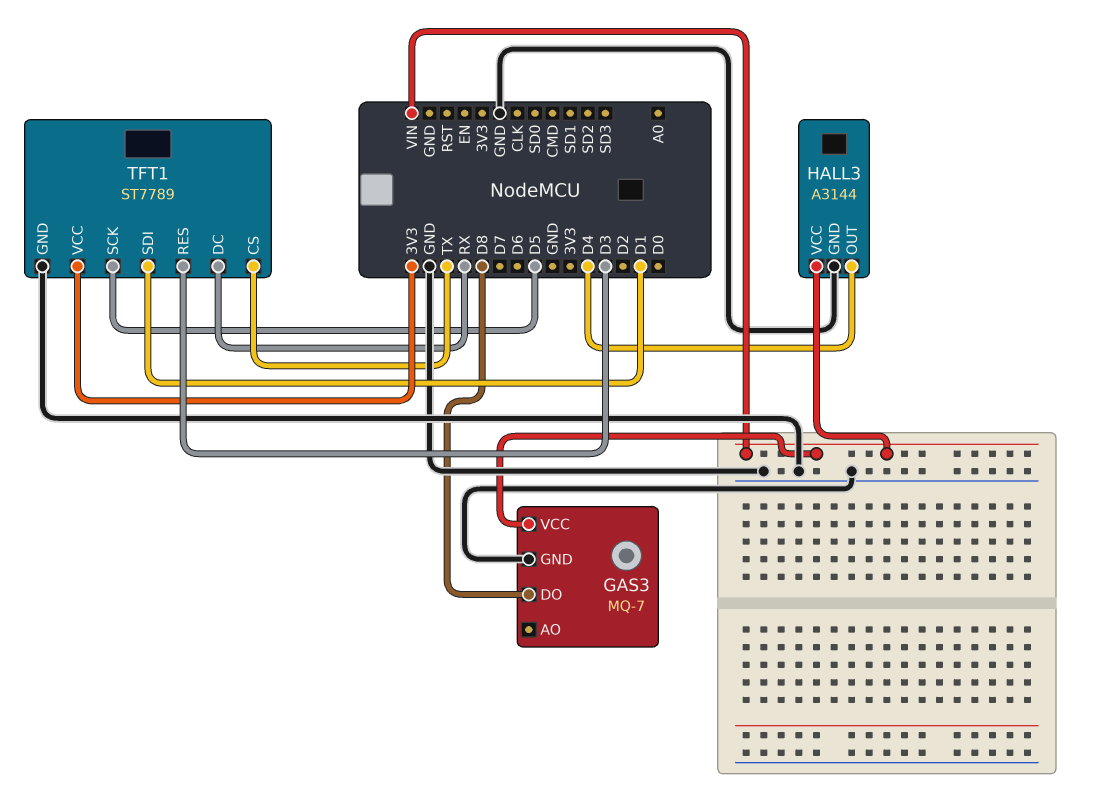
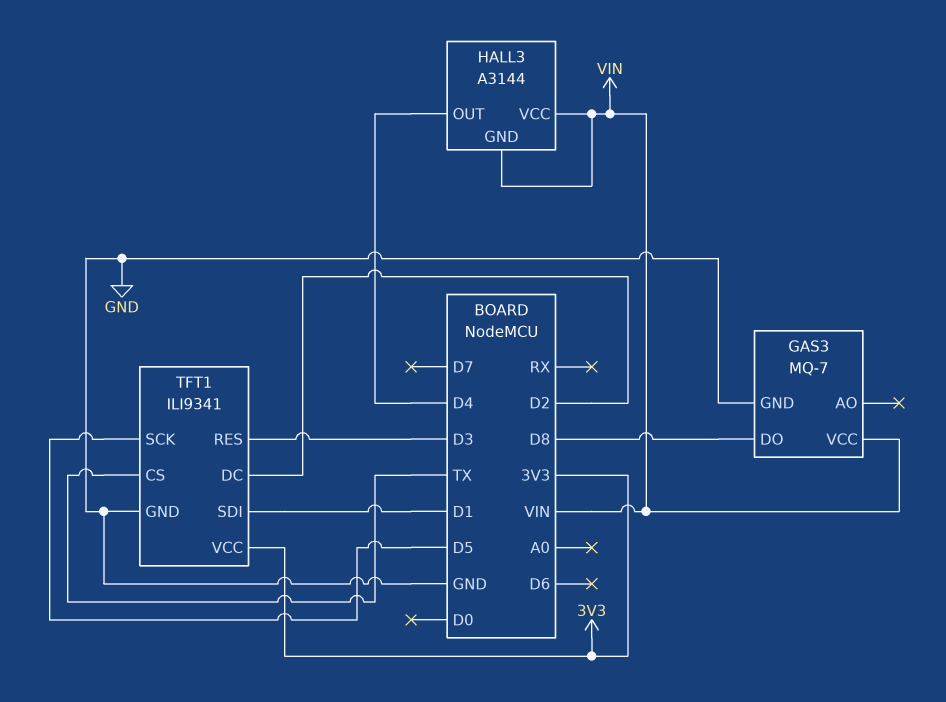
HALL3 pin GND: GND -> VIN
TFT1: ST7789 -> ILI9341
TFT1 pin DC: RX -> D2

